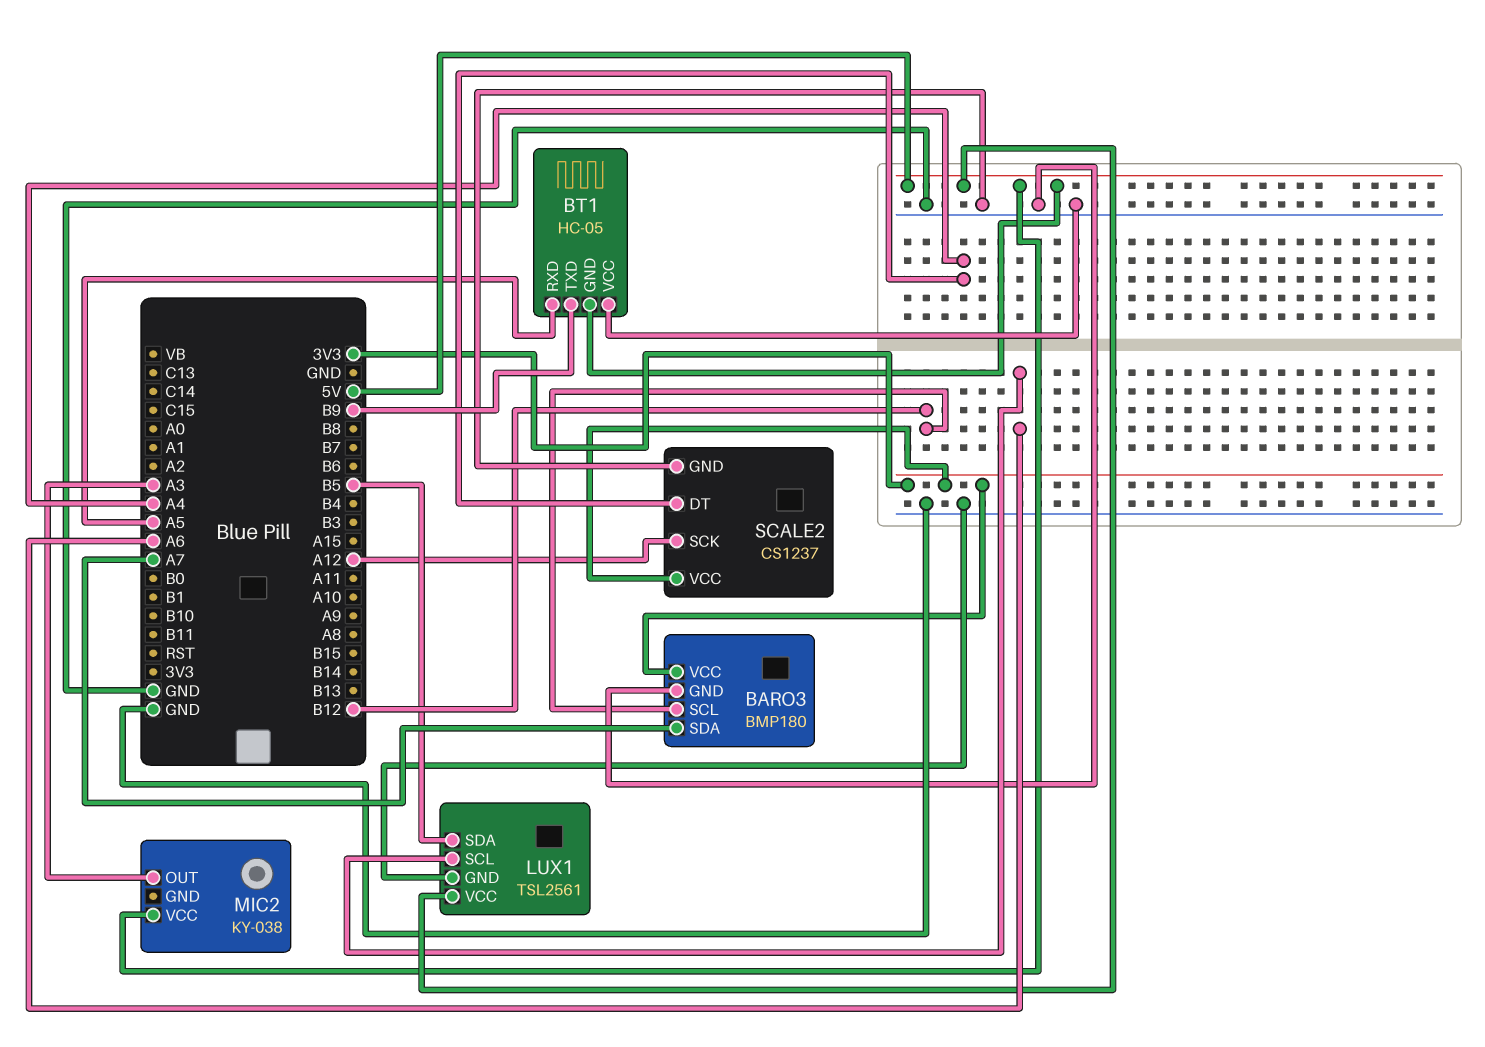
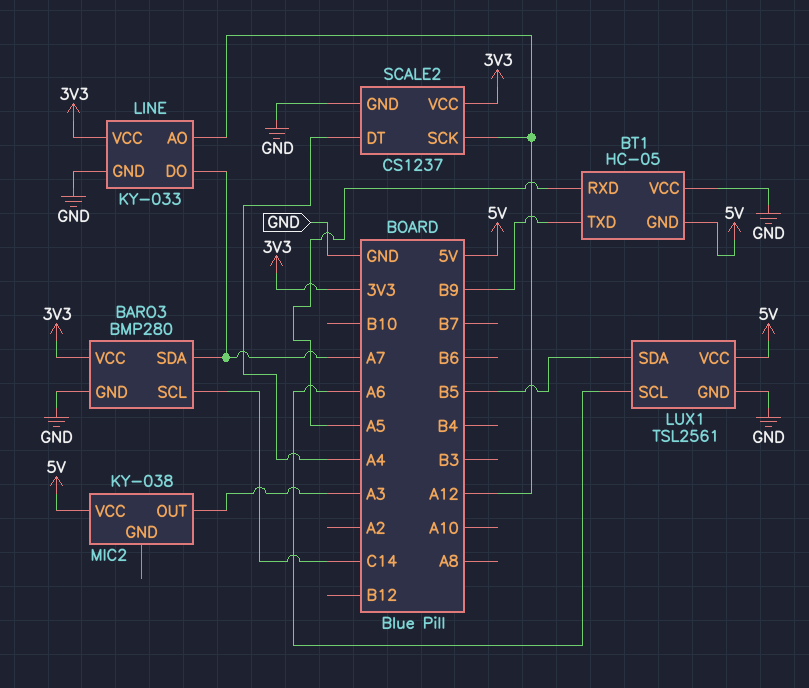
BARO3: BMP180 -> BMP280
BARO3 pin SCL: B12 -> C14
LINE: none -> KY-033
LINE pin AO: none -> A12
LINE pin DO: none -> A7
LINE pin GND: none -> GND
LINE pin VCC: none -> 3V3

